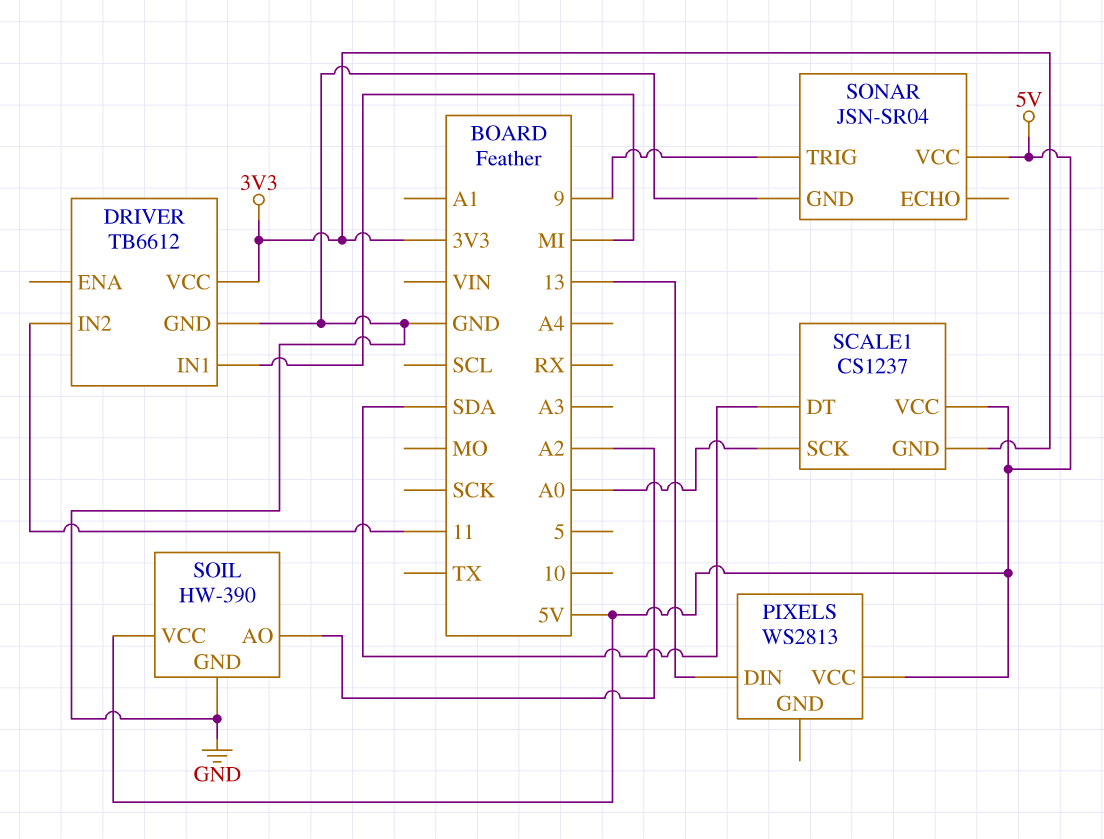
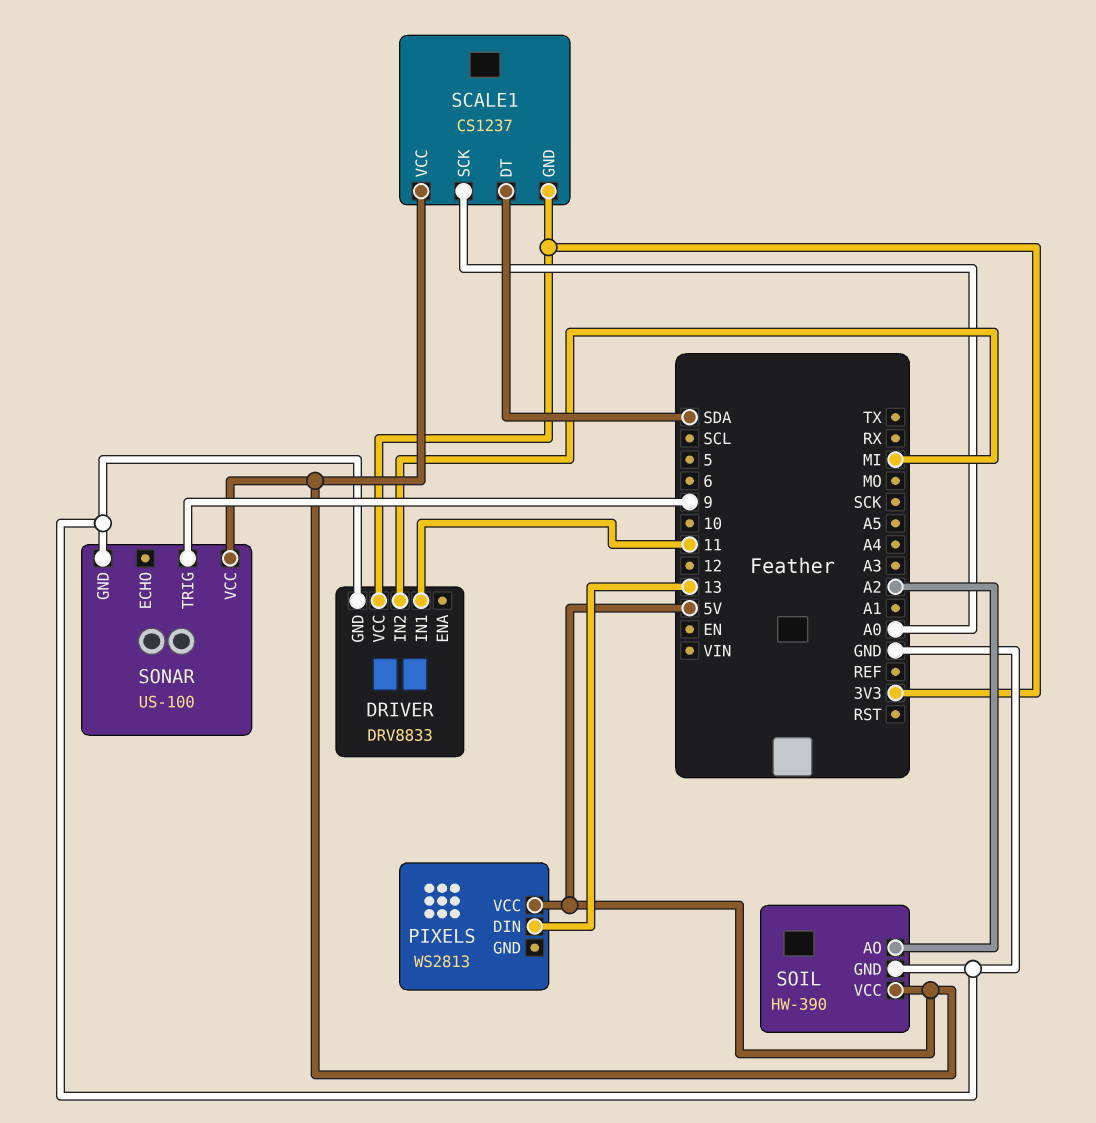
DRIVER: TB6612 -> DRV8833
DRIVER pin IN1: MI -> 11
DRIVER pin IN2: 11 -> MI
SONAR: JSN-SR04 -> US-100

